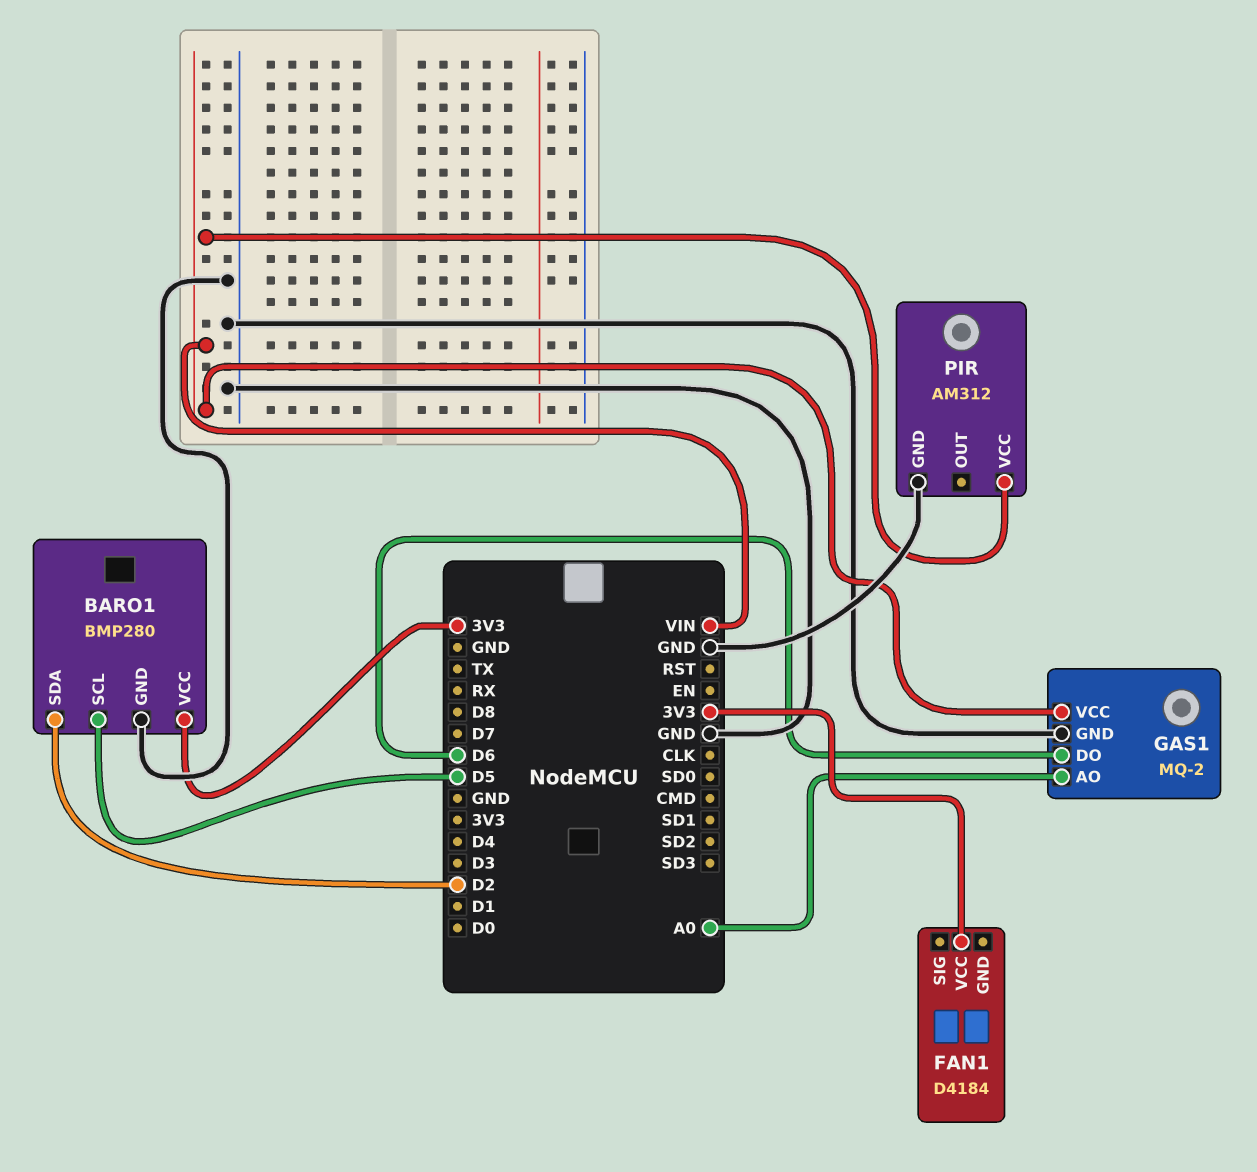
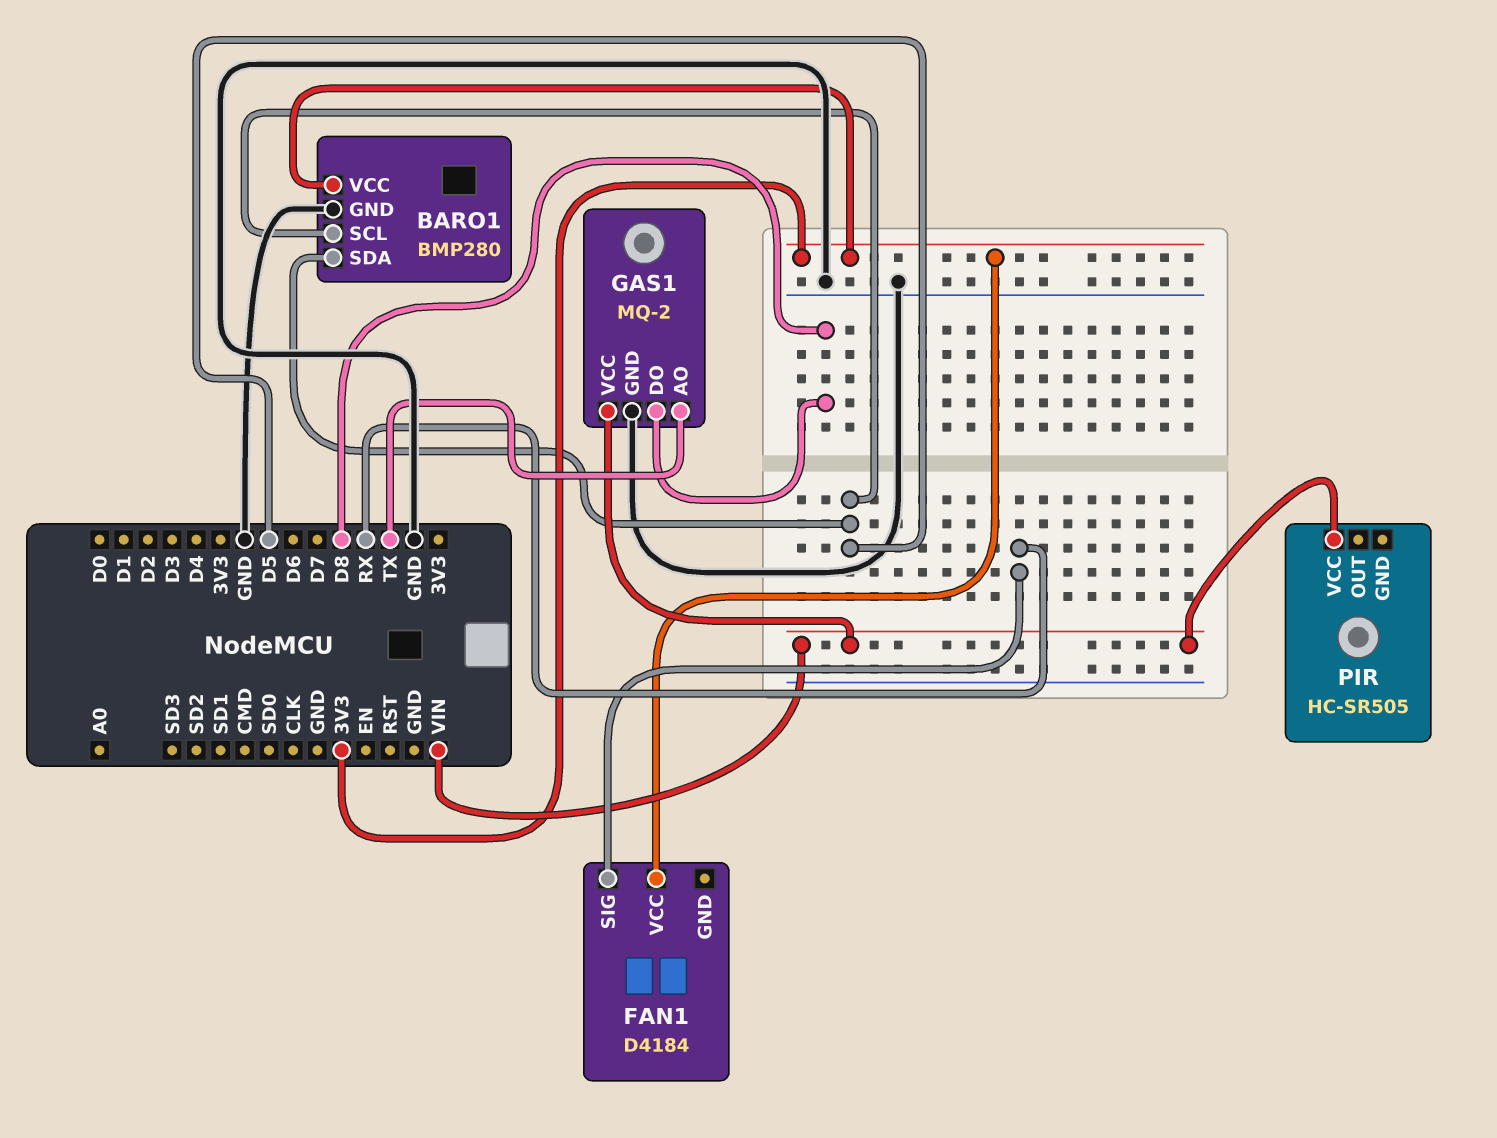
BARO1 pin SDA: D2 -> D5
FAN1 pin SIG: none -> RX
GAS1 pin AO: A0 -> TX
GAS1 pin DO: D6 -> D8
PIR: AM312 -> HC-SR505
PIR pin GND: GND -> none

